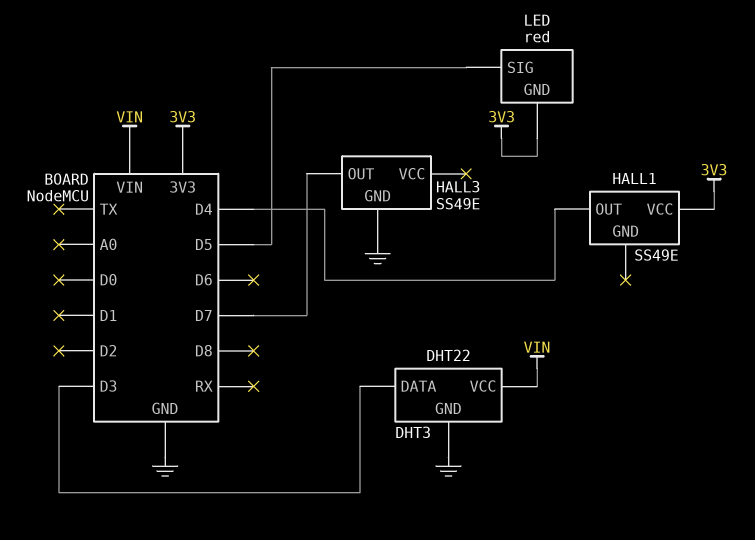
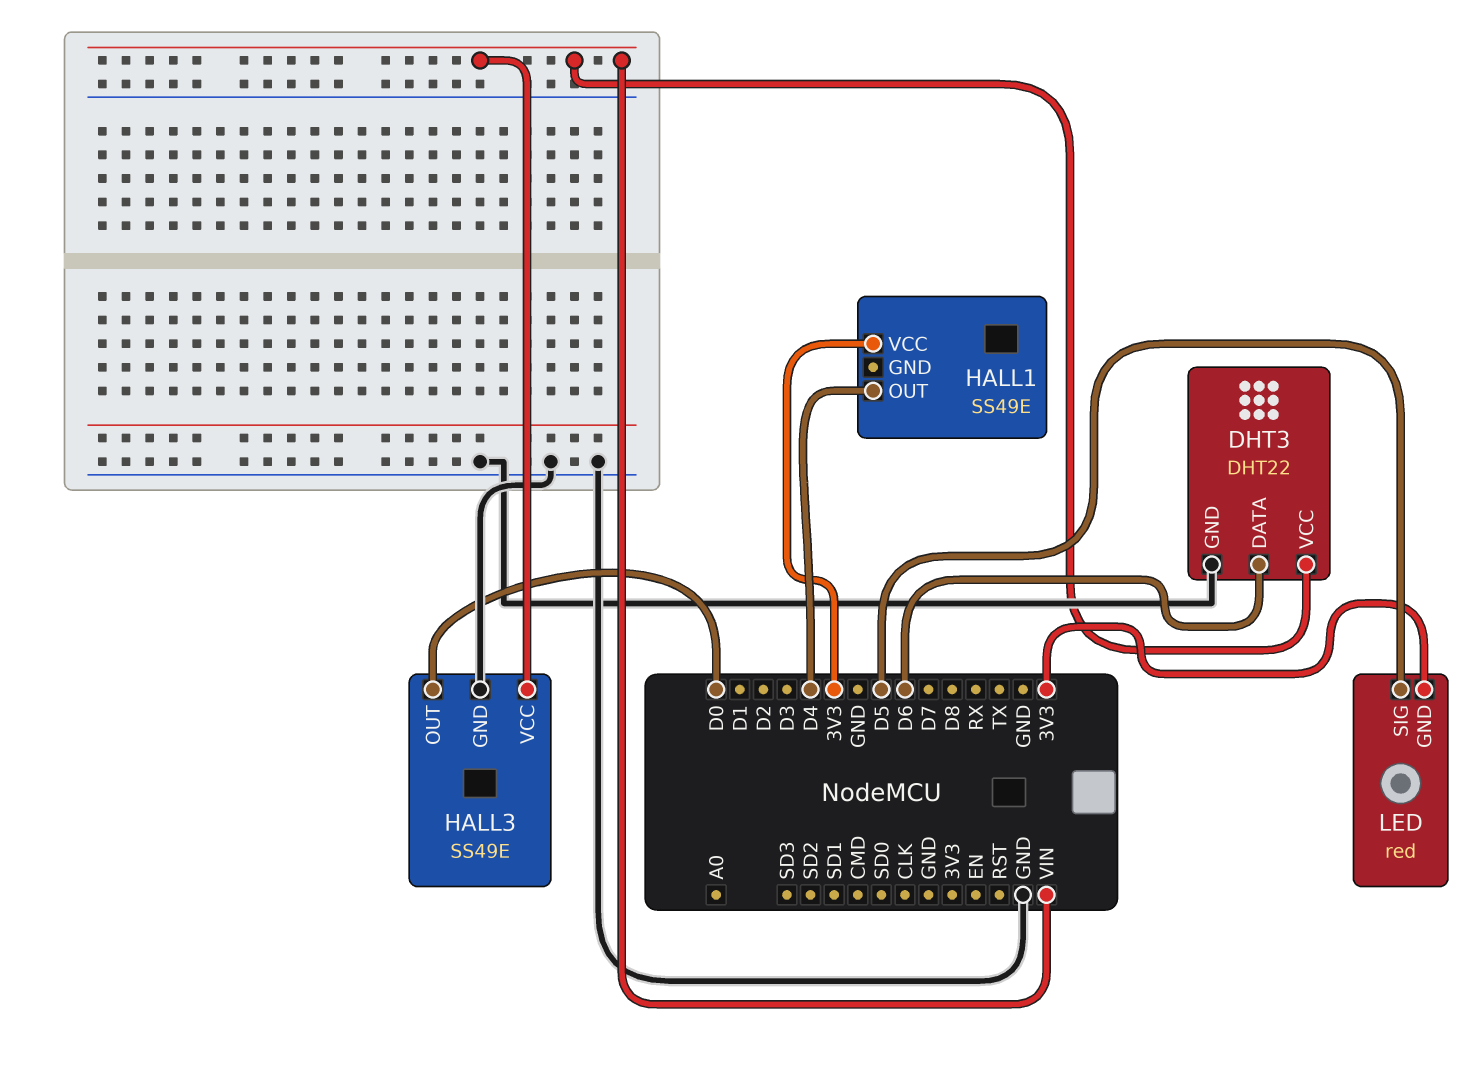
DHT3 pin DATA: D3 -> D6
HALL3 pin OUT: D7 -> D0
HALL3 pin VCC: none -> VIN

